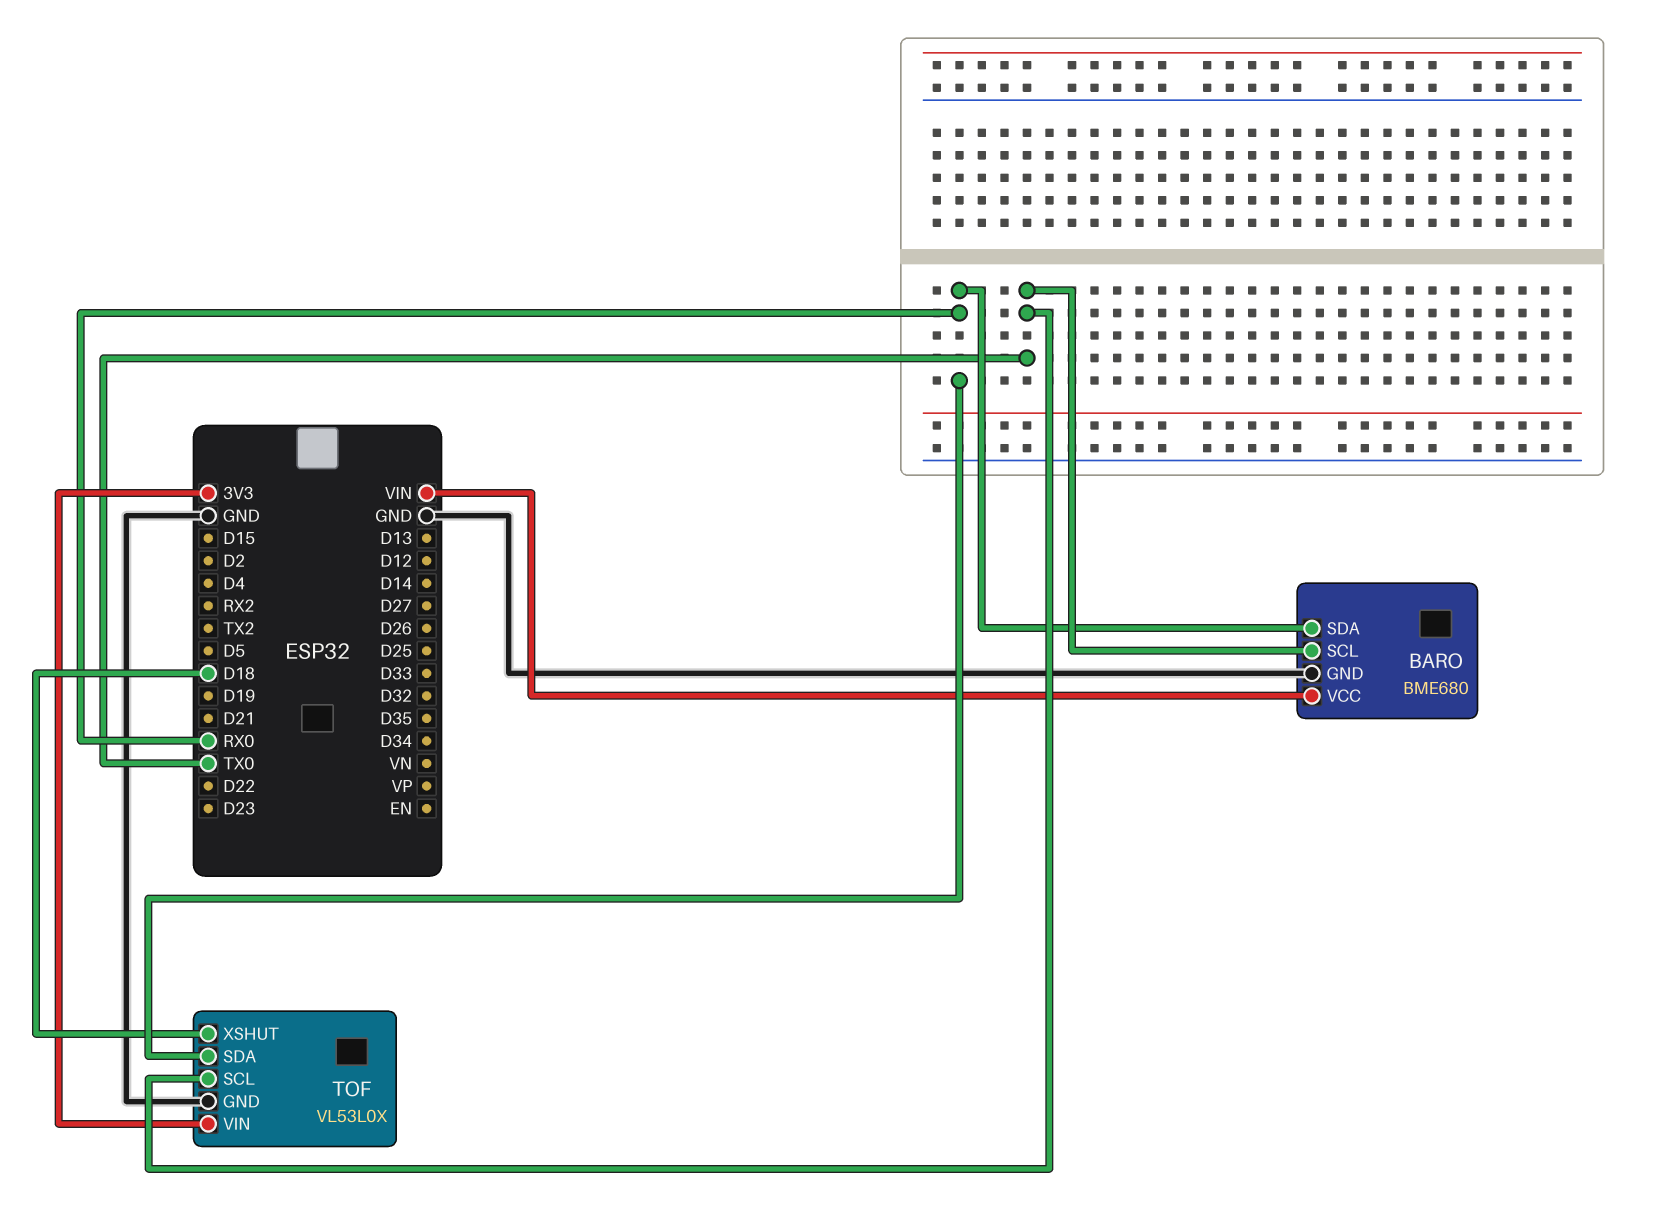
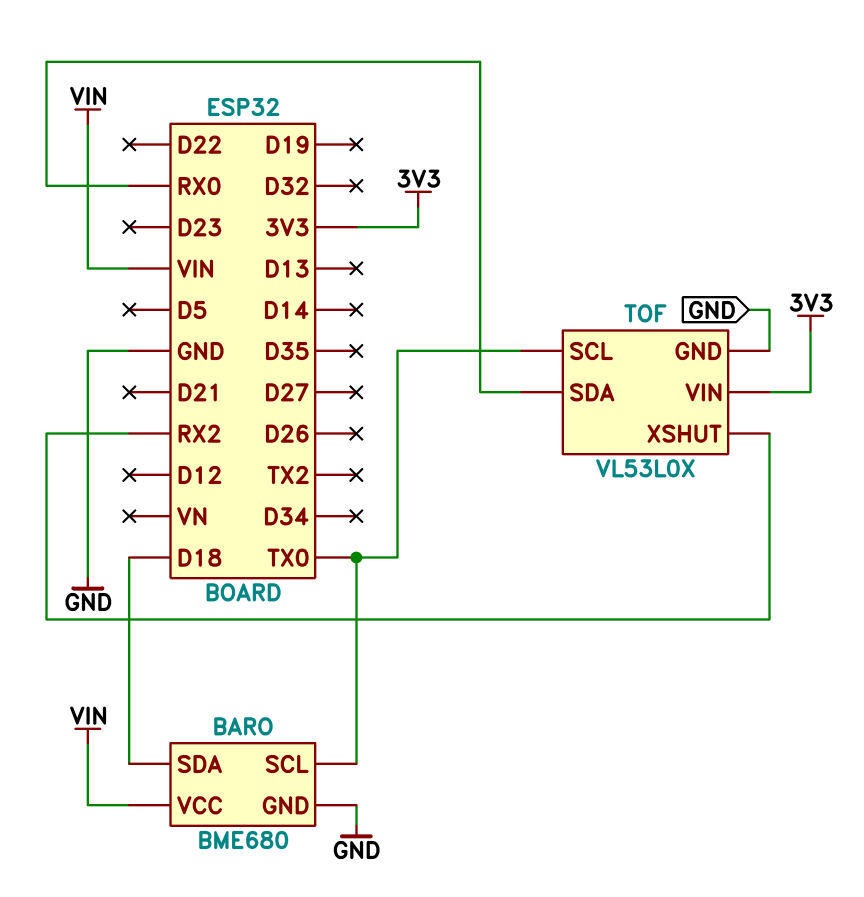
BARO pin SDA: RX0 -> D18
TOF pin XSHUT: D18 -> RX2

